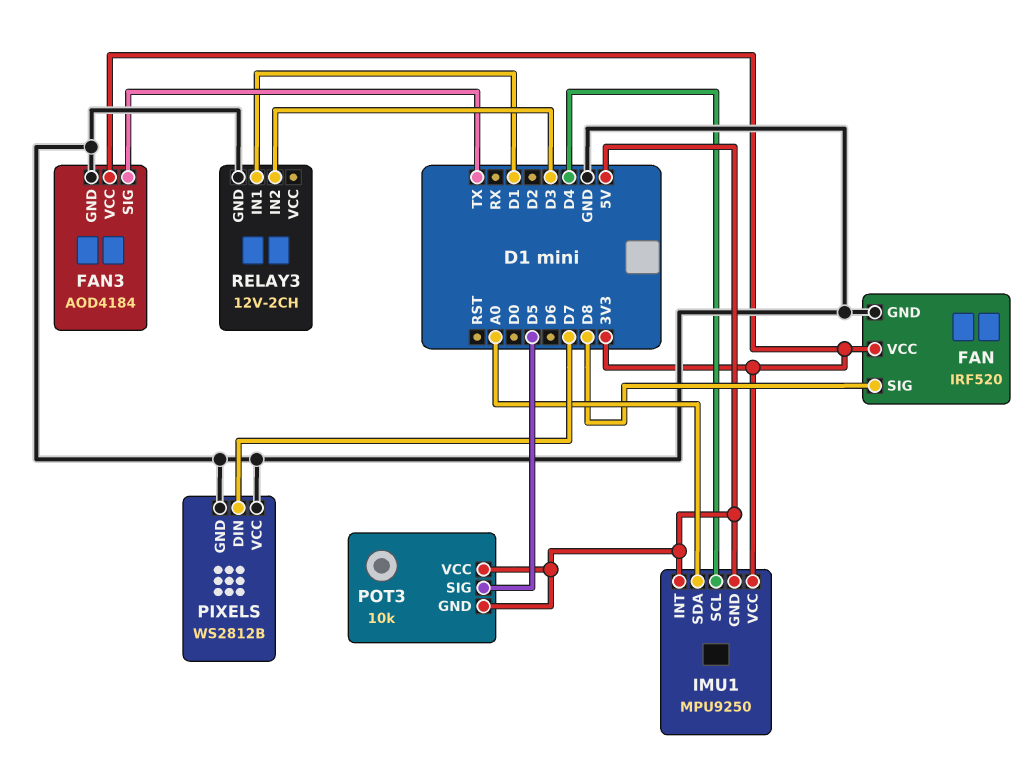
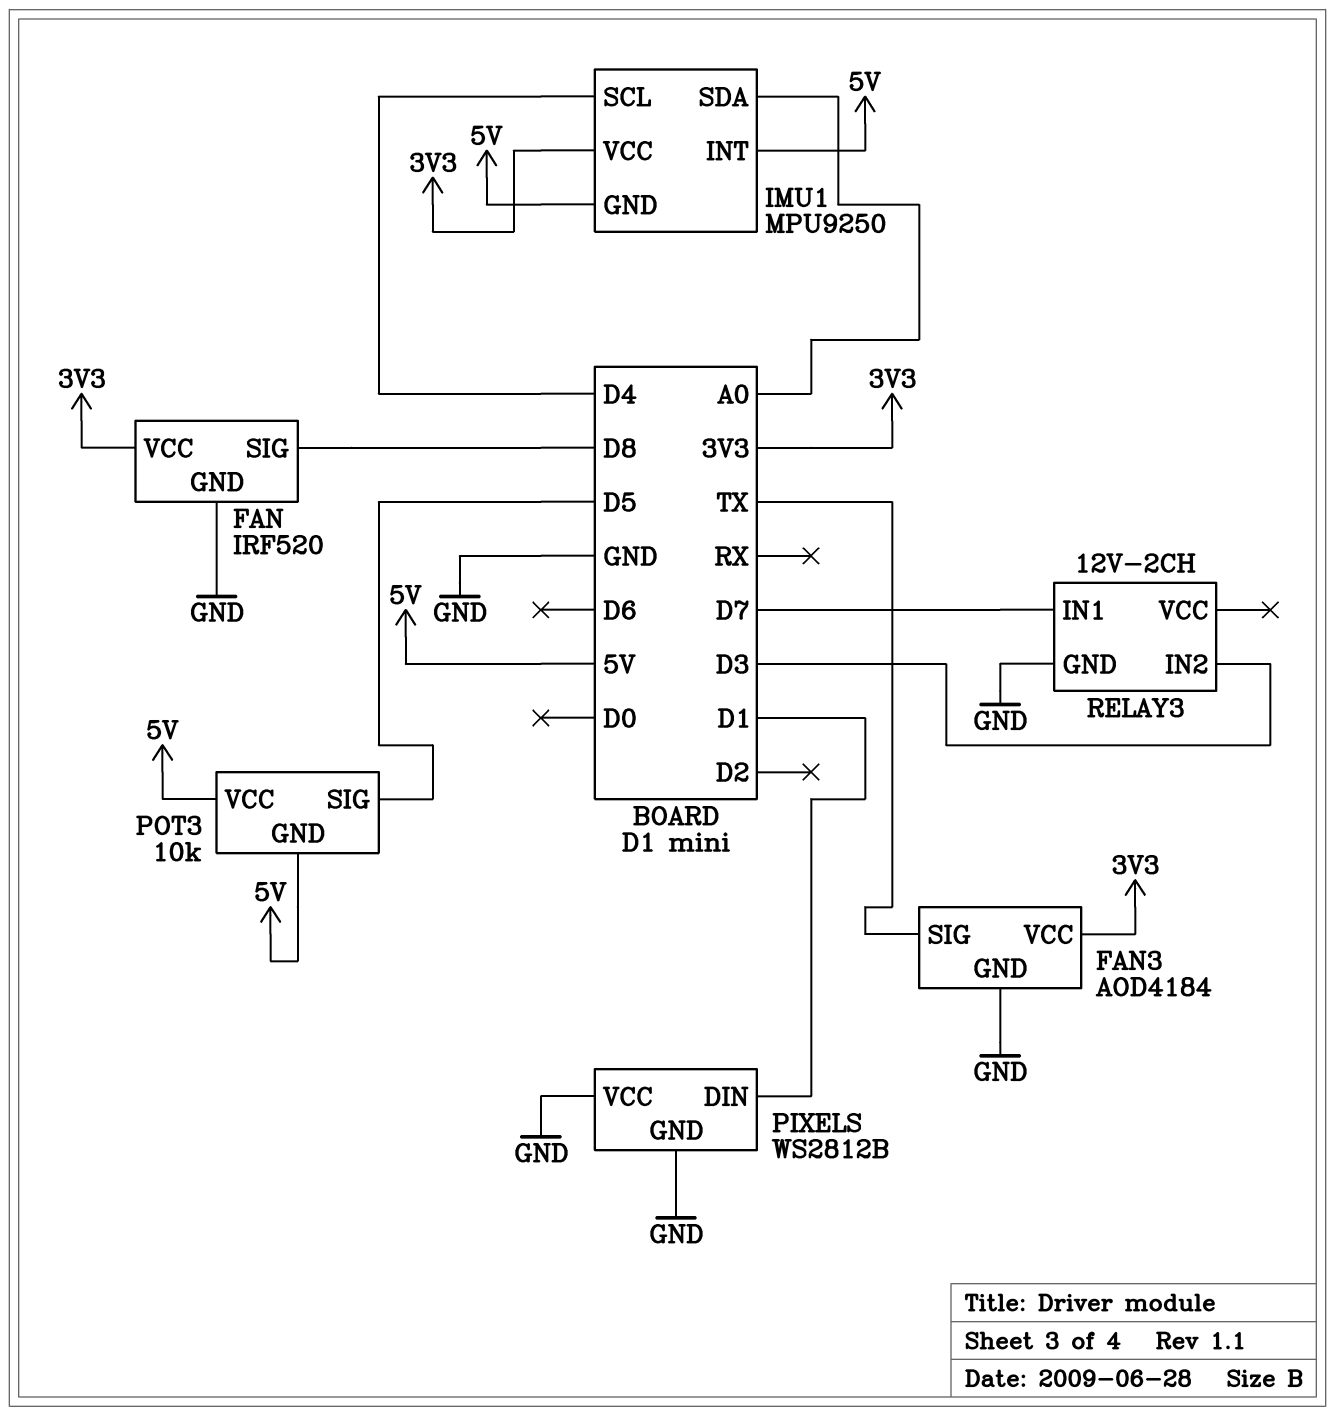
PIXELS pin DIN: D7 -> D1
RELAY3 pin IN1: D1 -> D7

